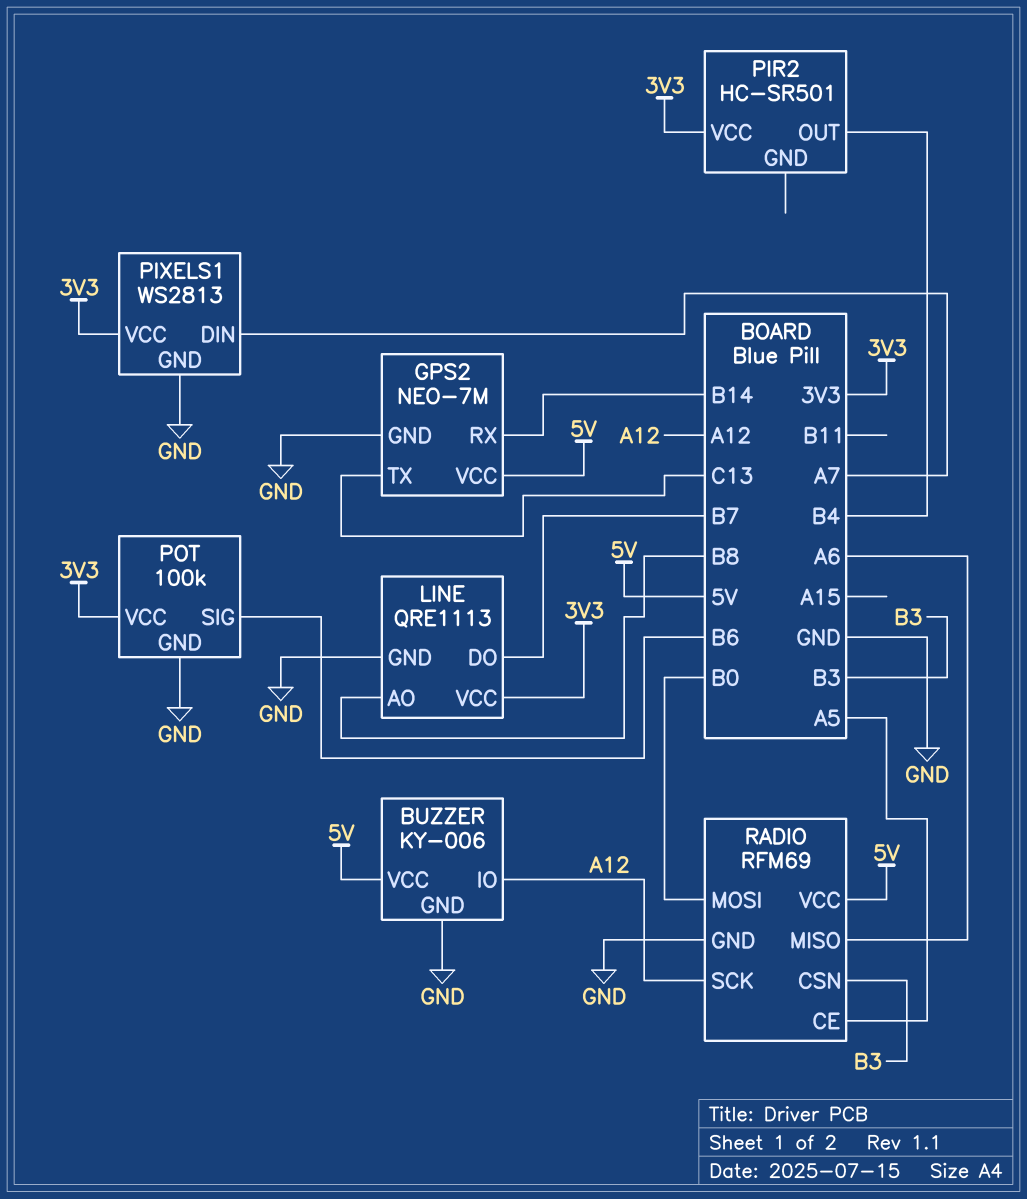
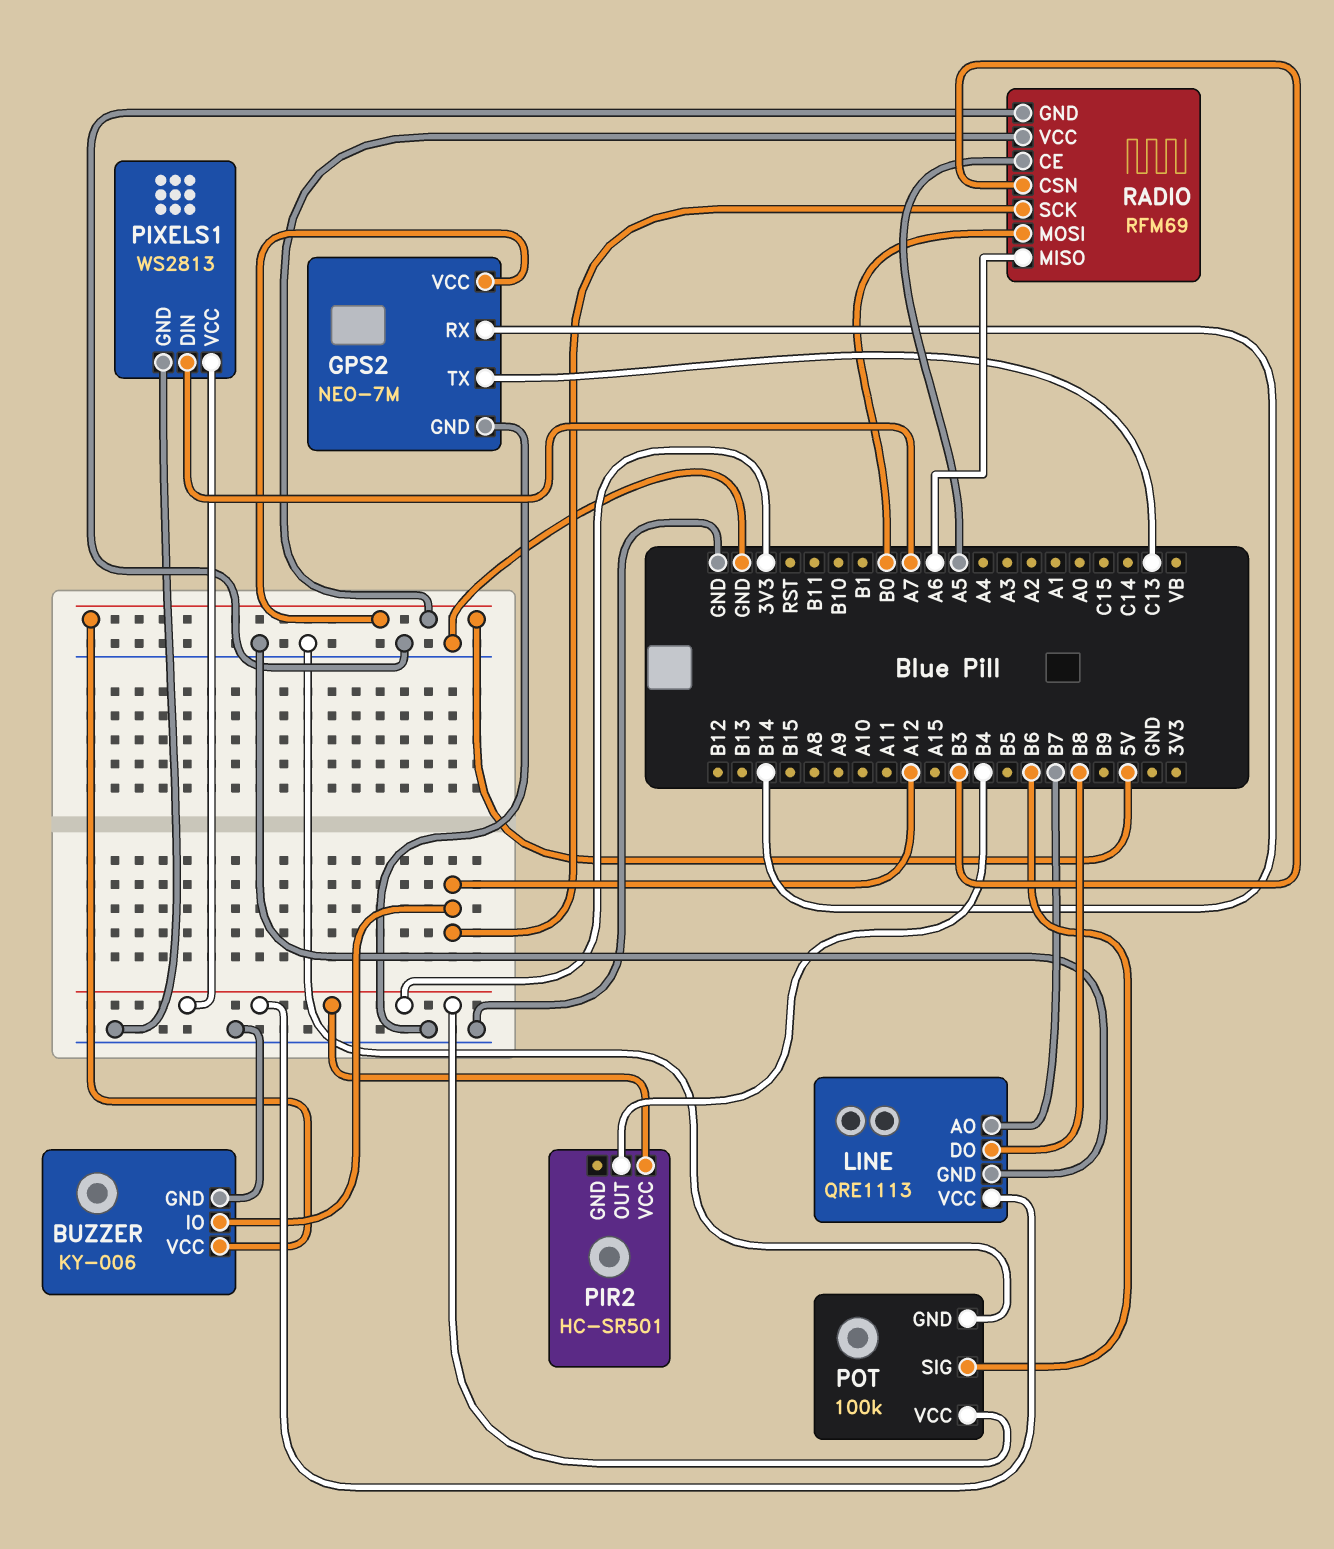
LINE pin AO: B8 -> B7
LINE pin DO: B7 -> B8

